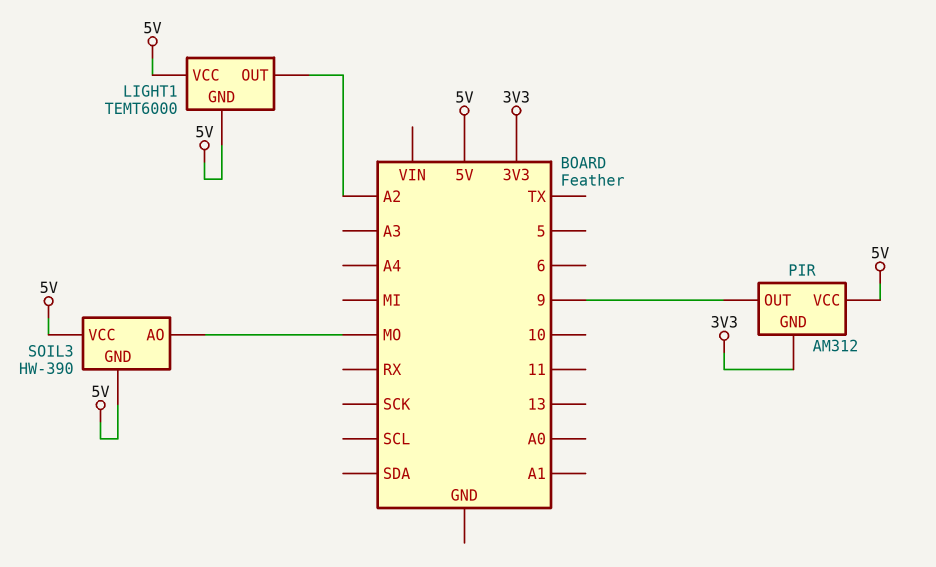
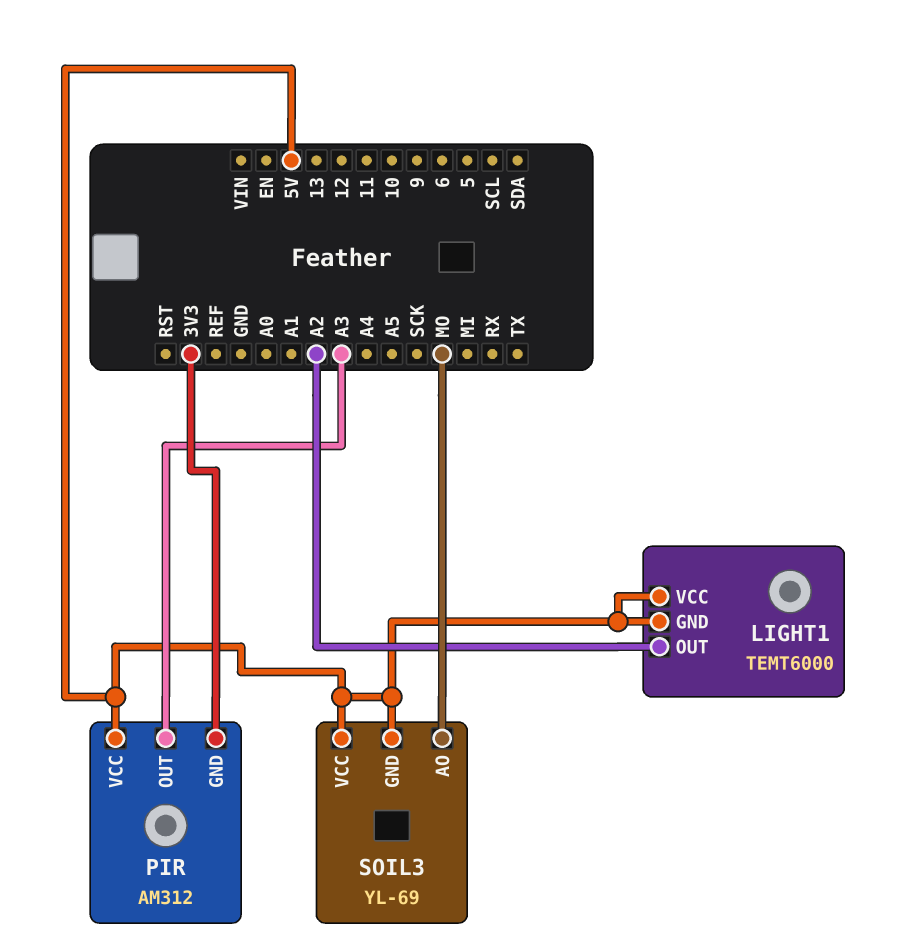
PIR pin OUT: 9 -> A3
SOIL3: HW-390 -> YL-69

